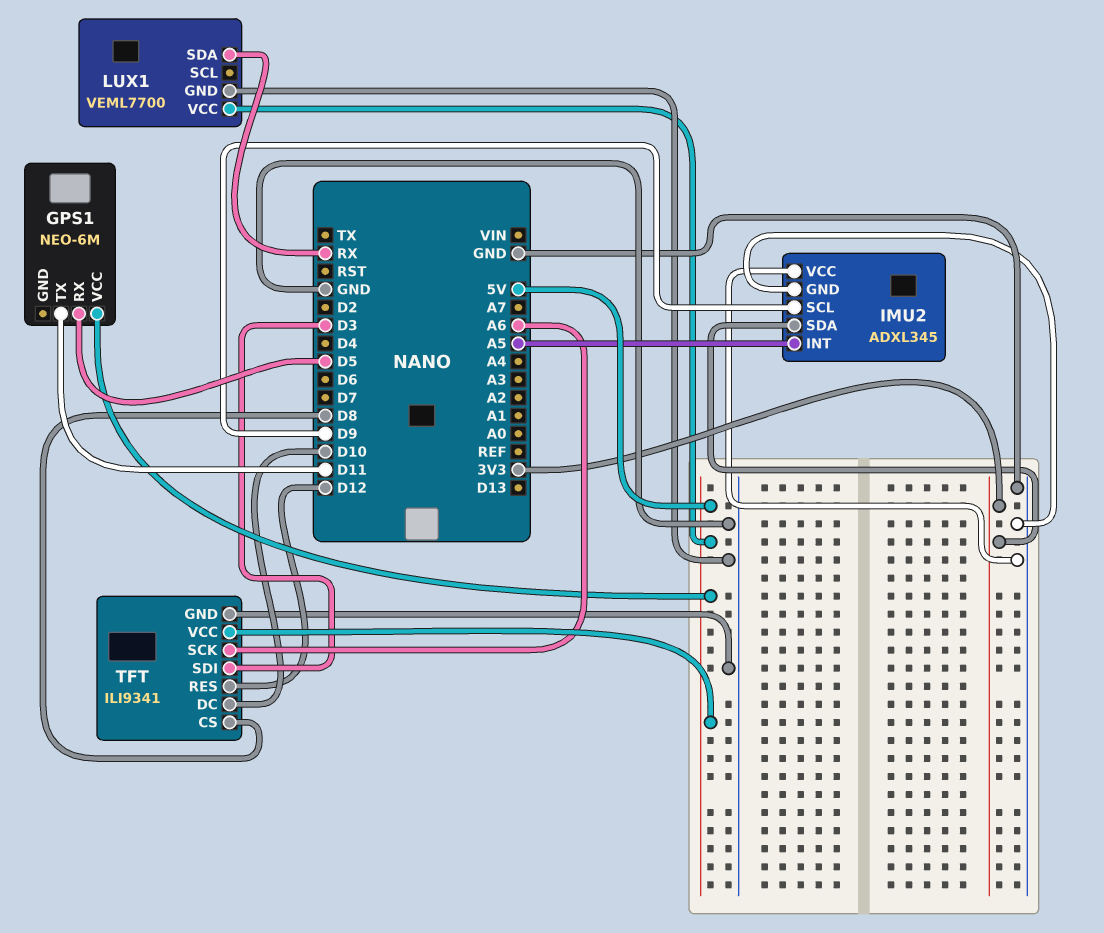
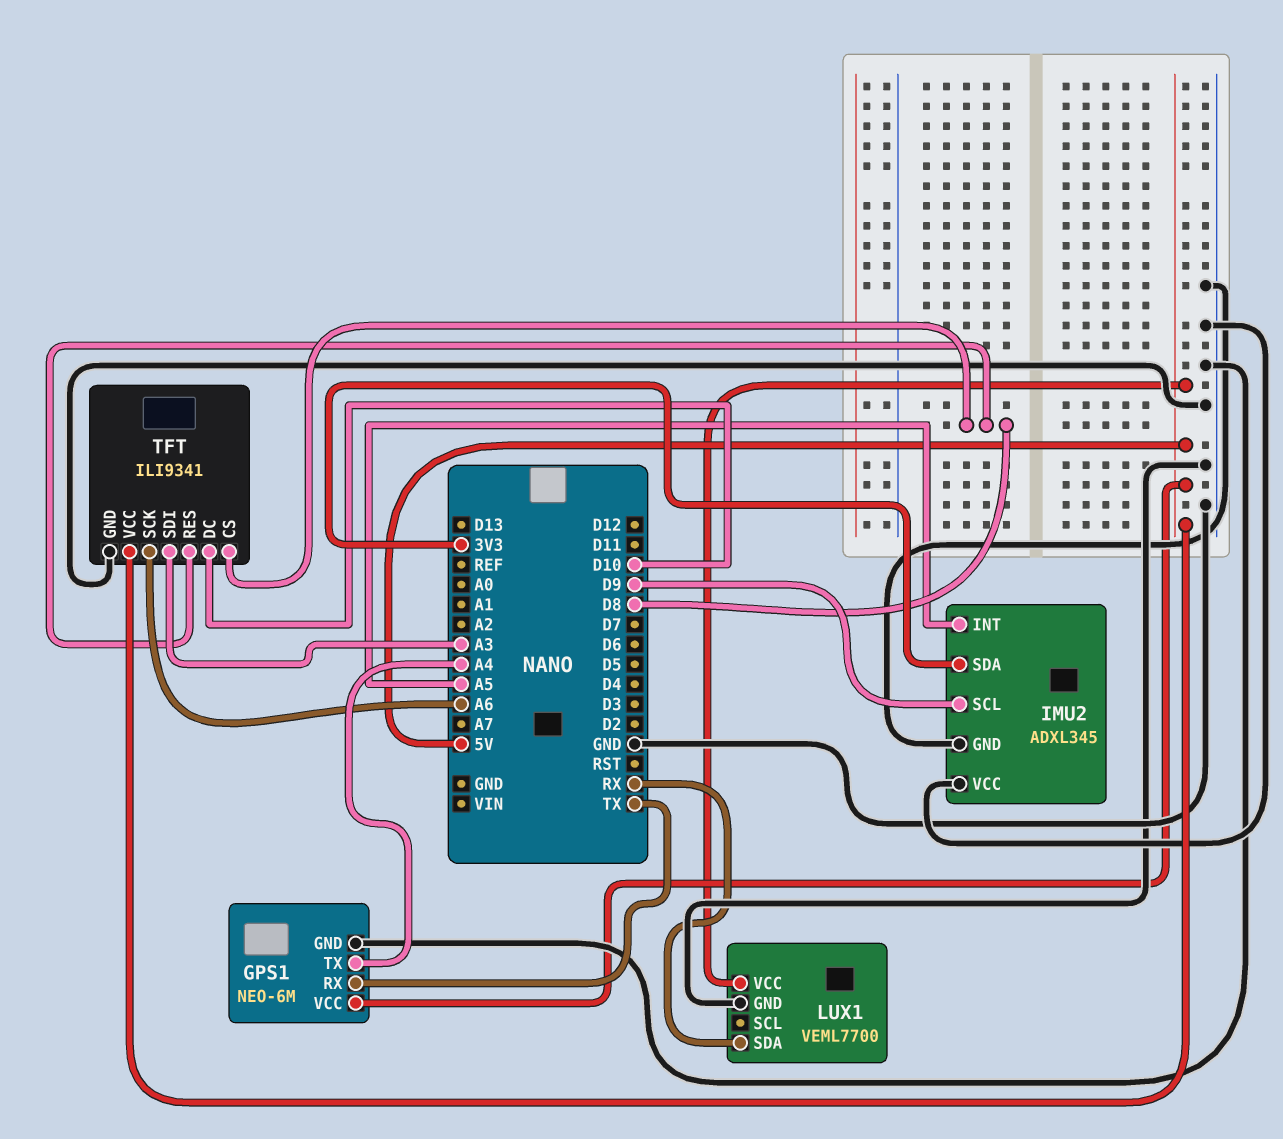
GPS1 pin GND: none -> GND
GPS1 pin RX: D5 -> TX
GPS1 pin TX: D11 -> A4
TFT pin RES: D12 -> D8
TFT pin SDI: D3 -> A3

